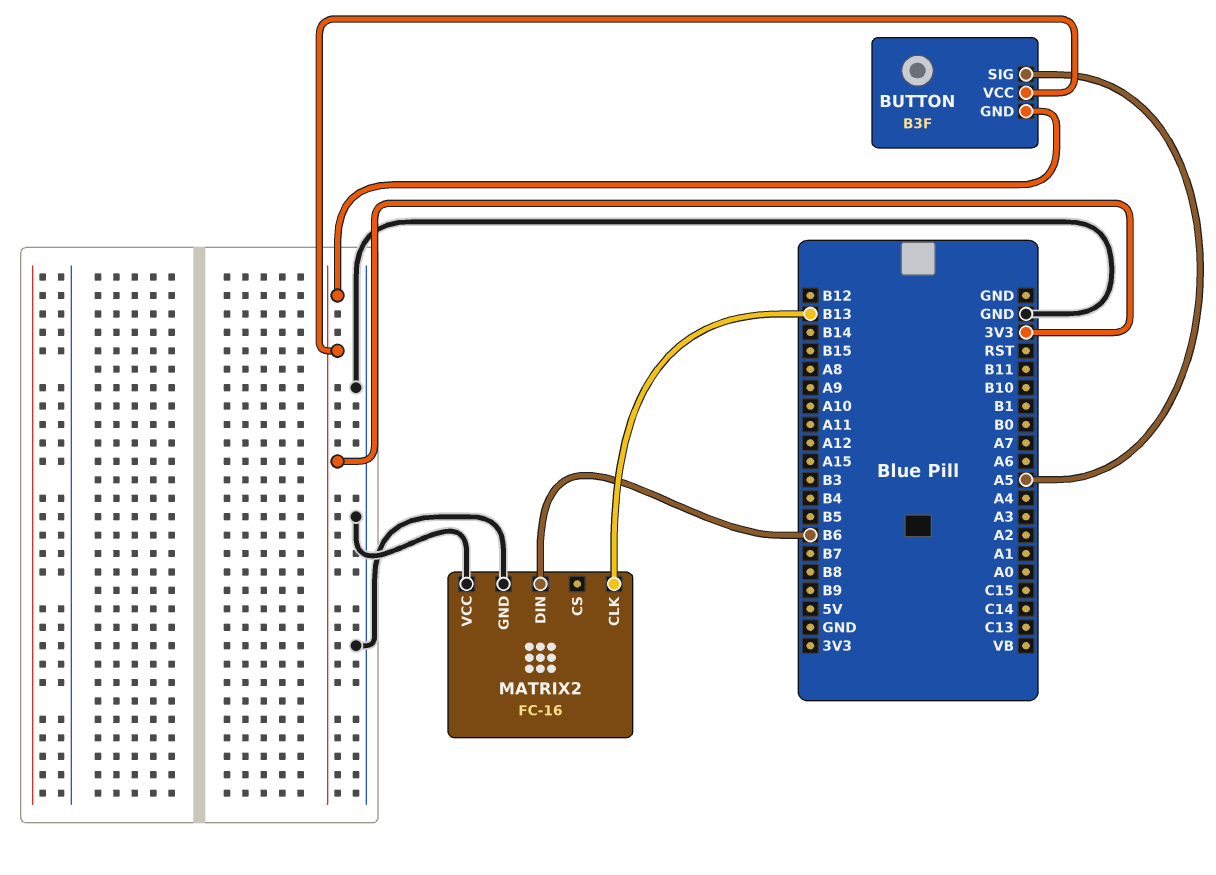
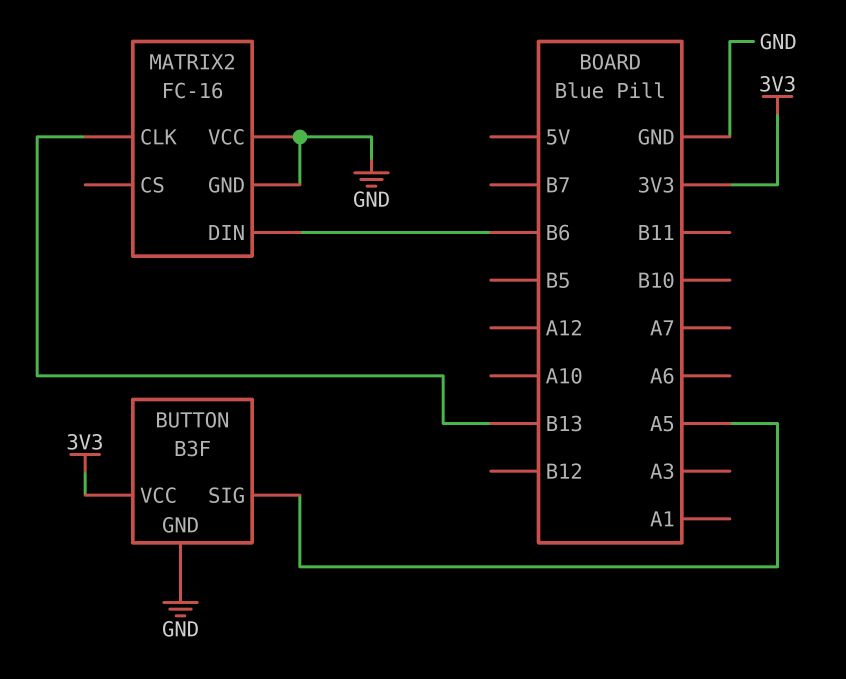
BUTTON pin GND: 3V3 -> GND

